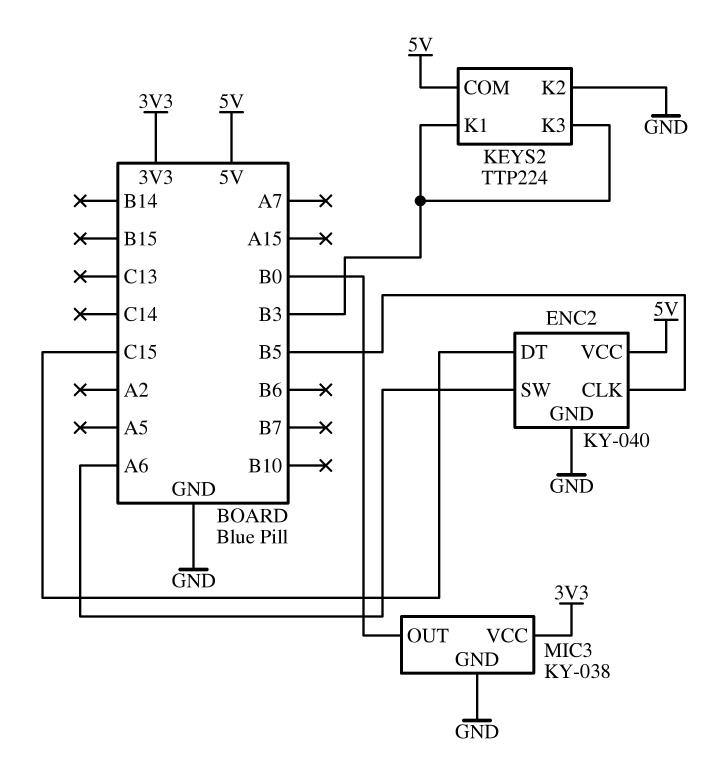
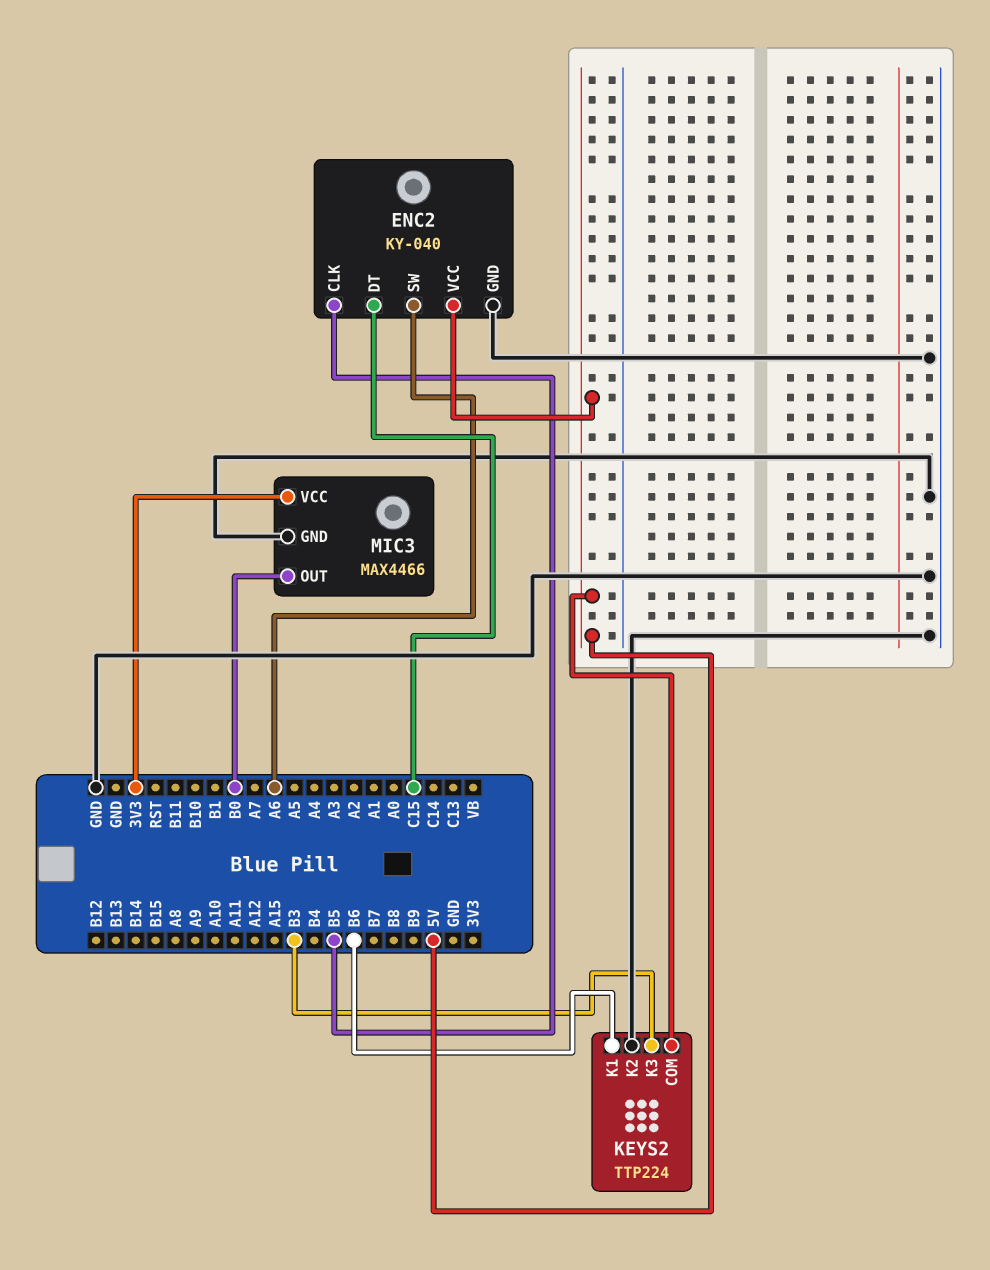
KEYS2 pin K1: B3 -> B6
MIC3: KY-038 -> MAX4466

